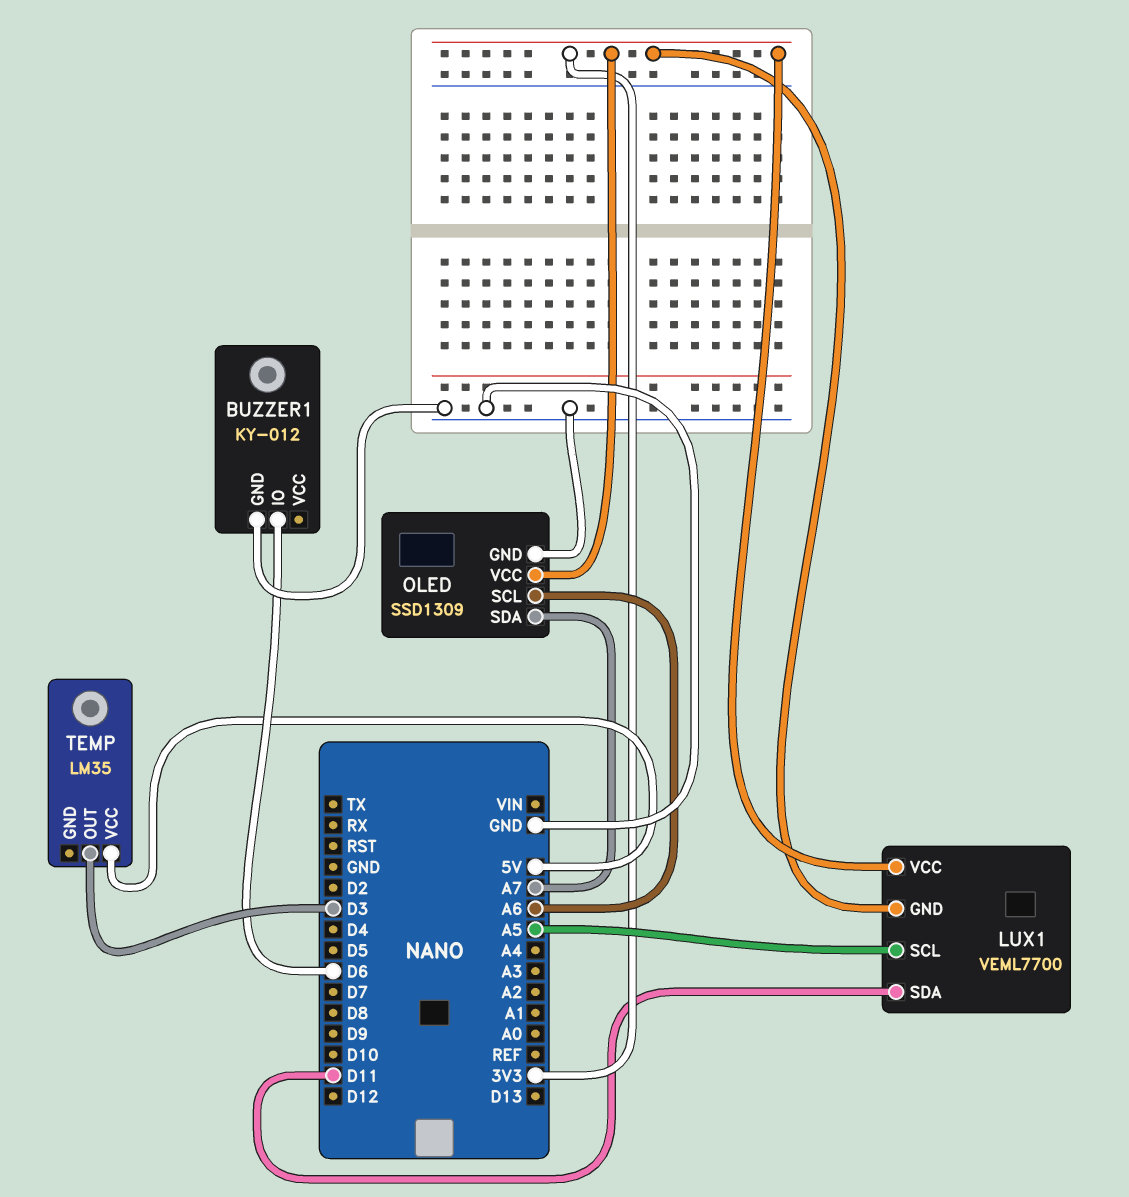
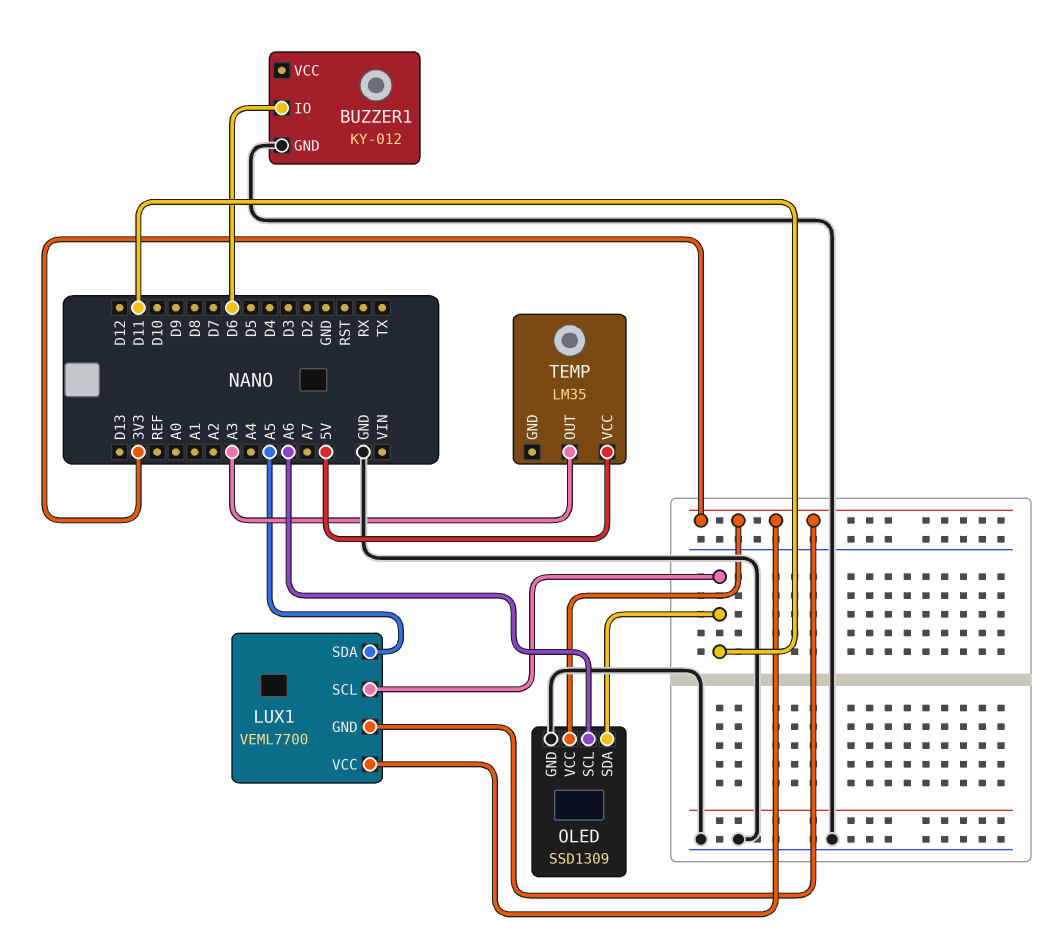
LUX1 pin SCL: A5 -> D11
LUX1 pin SDA: D11 -> A5
OLED pin SDA: A7 -> D11
TEMP pin OUT: D3 -> A3

